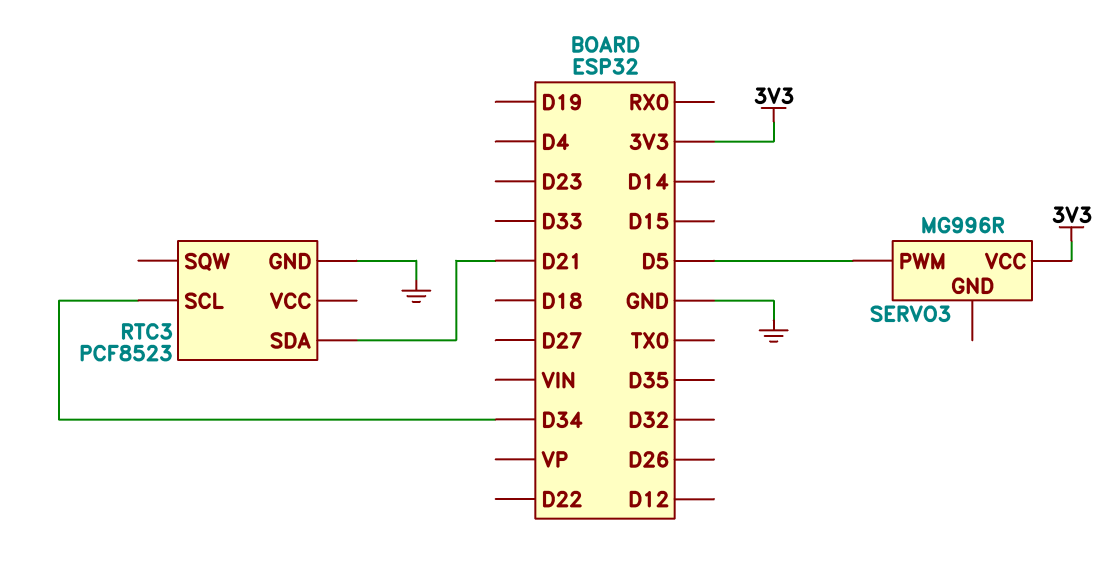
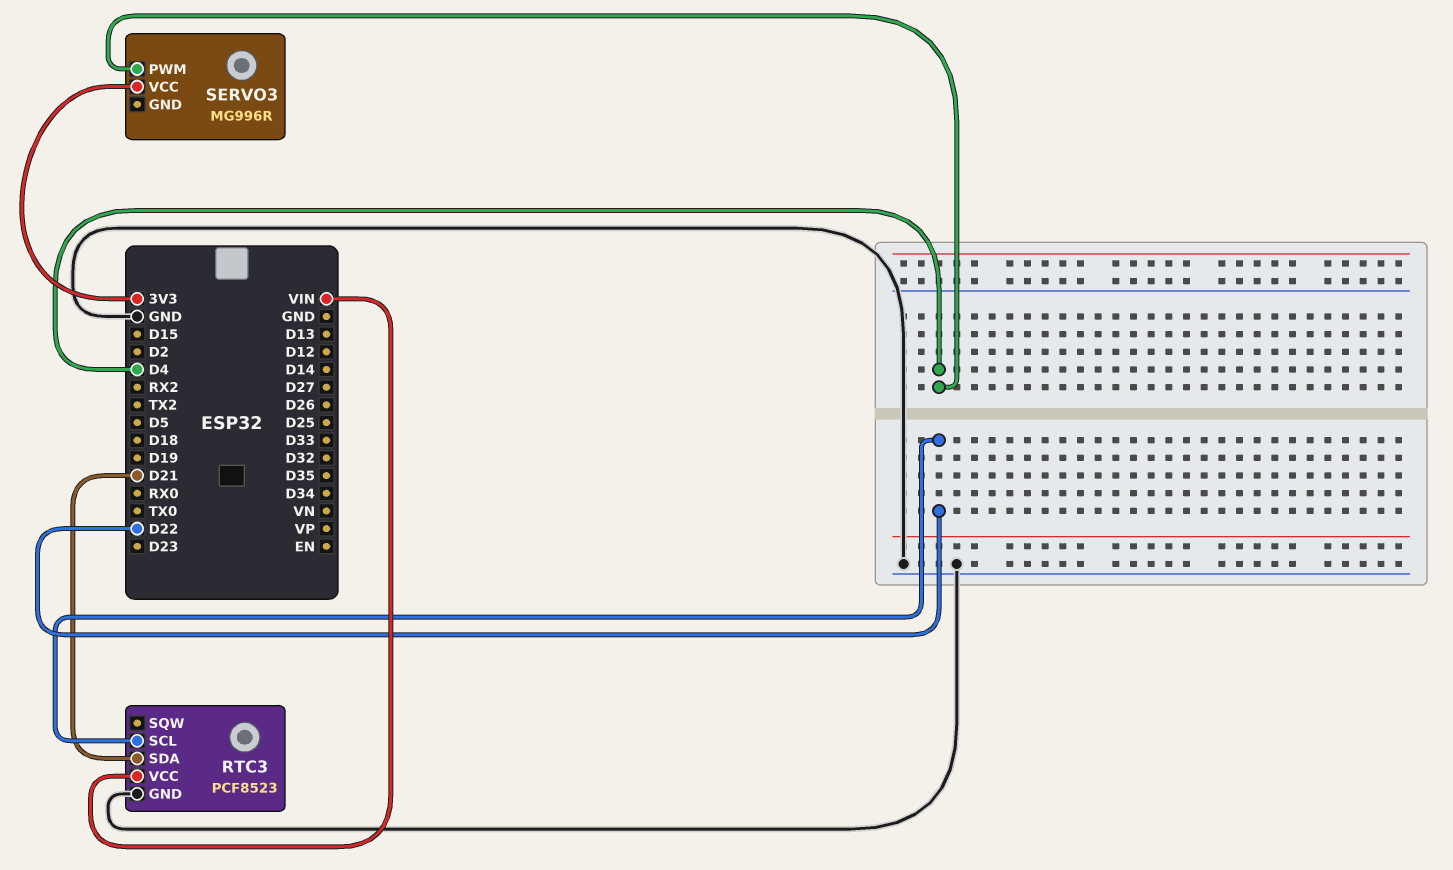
RTC3 pin SCL: D34 -> D22
RTC3 pin VCC: none -> VIN
SERVO3 pin PWM: D5 -> D4

